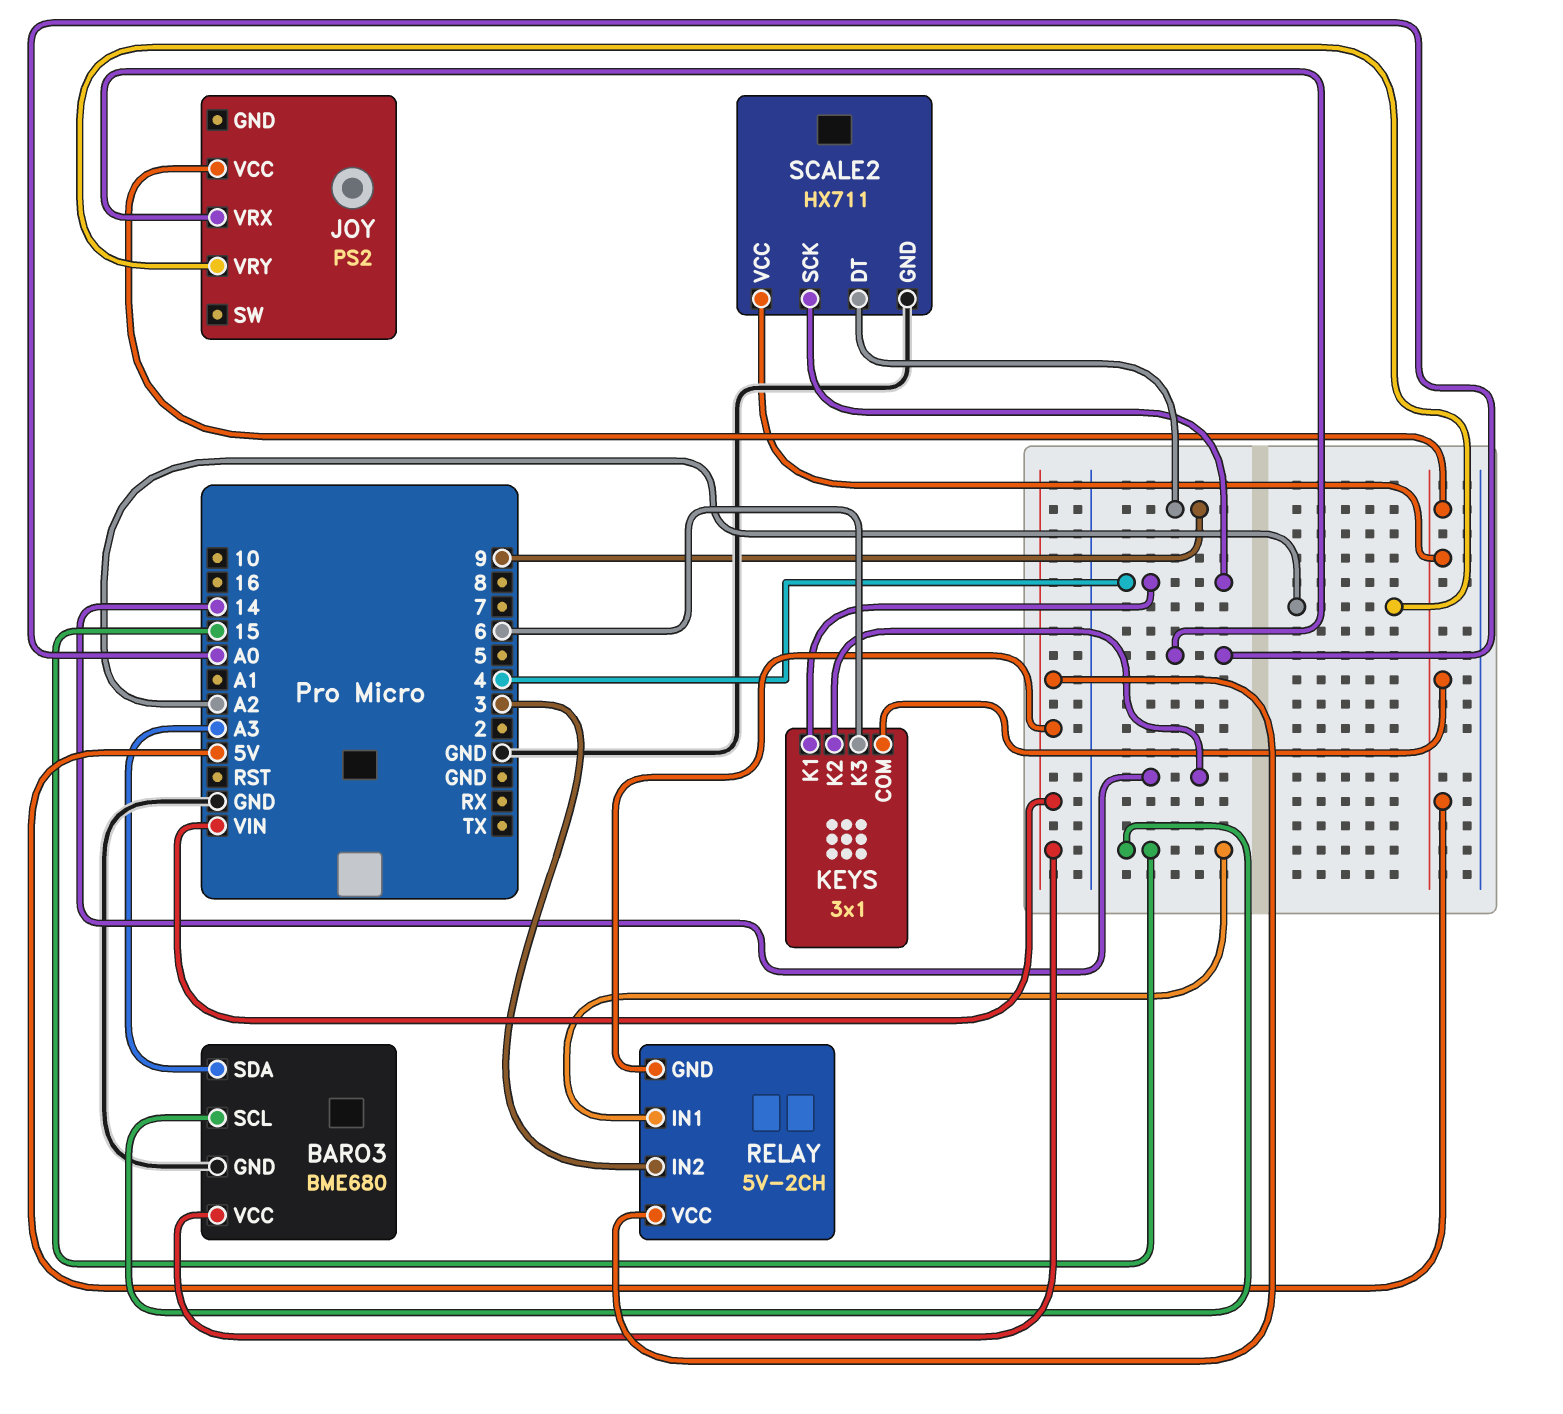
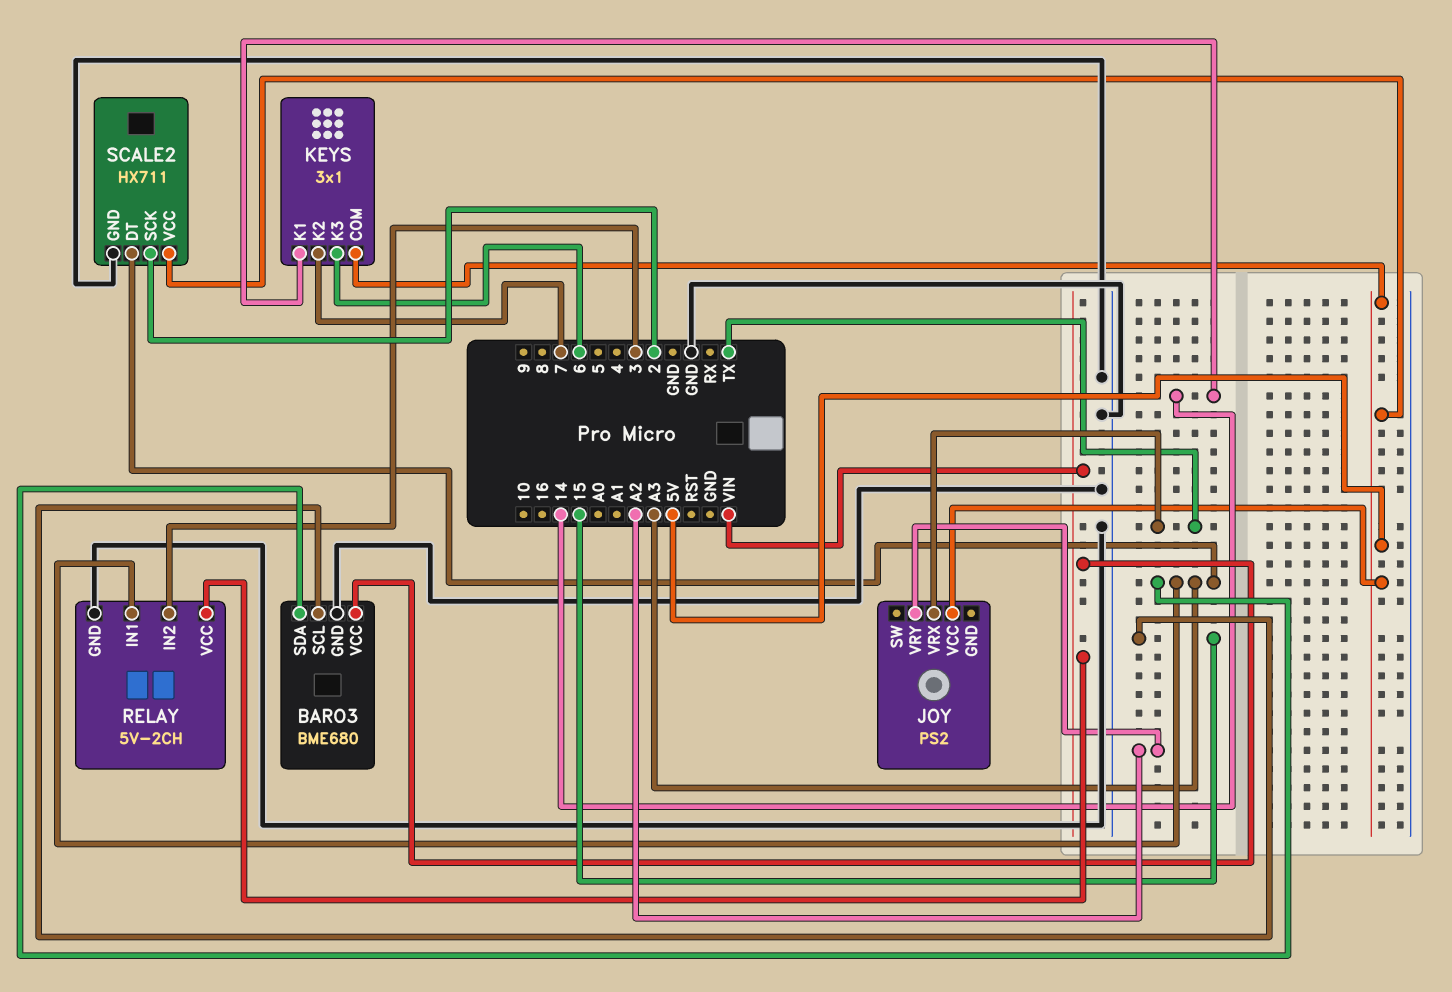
JOY pin VRX: A0 -> TX
KEYS pin K1: 4 -> 14
KEYS pin K2: 14 -> 7
RELAY pin GND: VIN -> GND
RELAY pin IN1: 15 -> A3
SCALE2 pin DT: 9 -> A3
SCALE2 pin SCK: 4 -> 2

